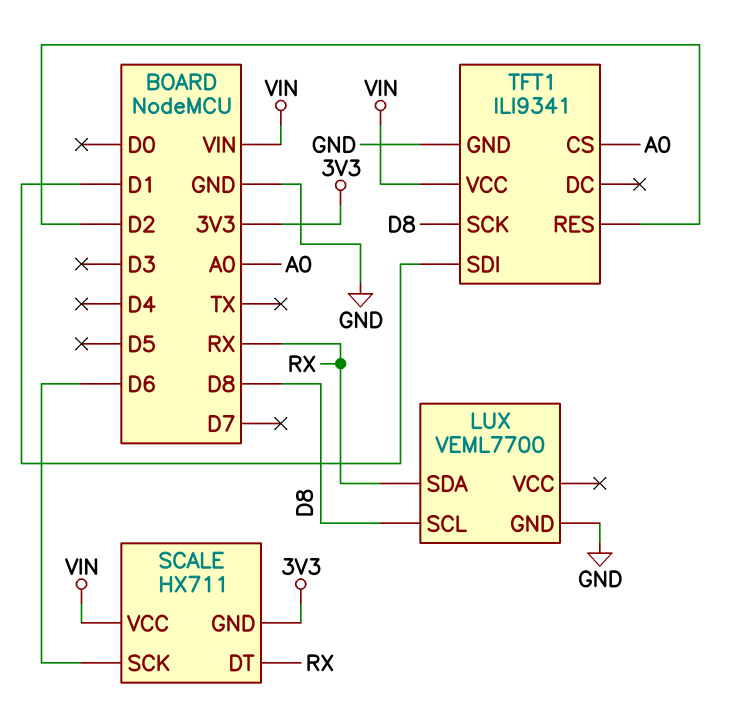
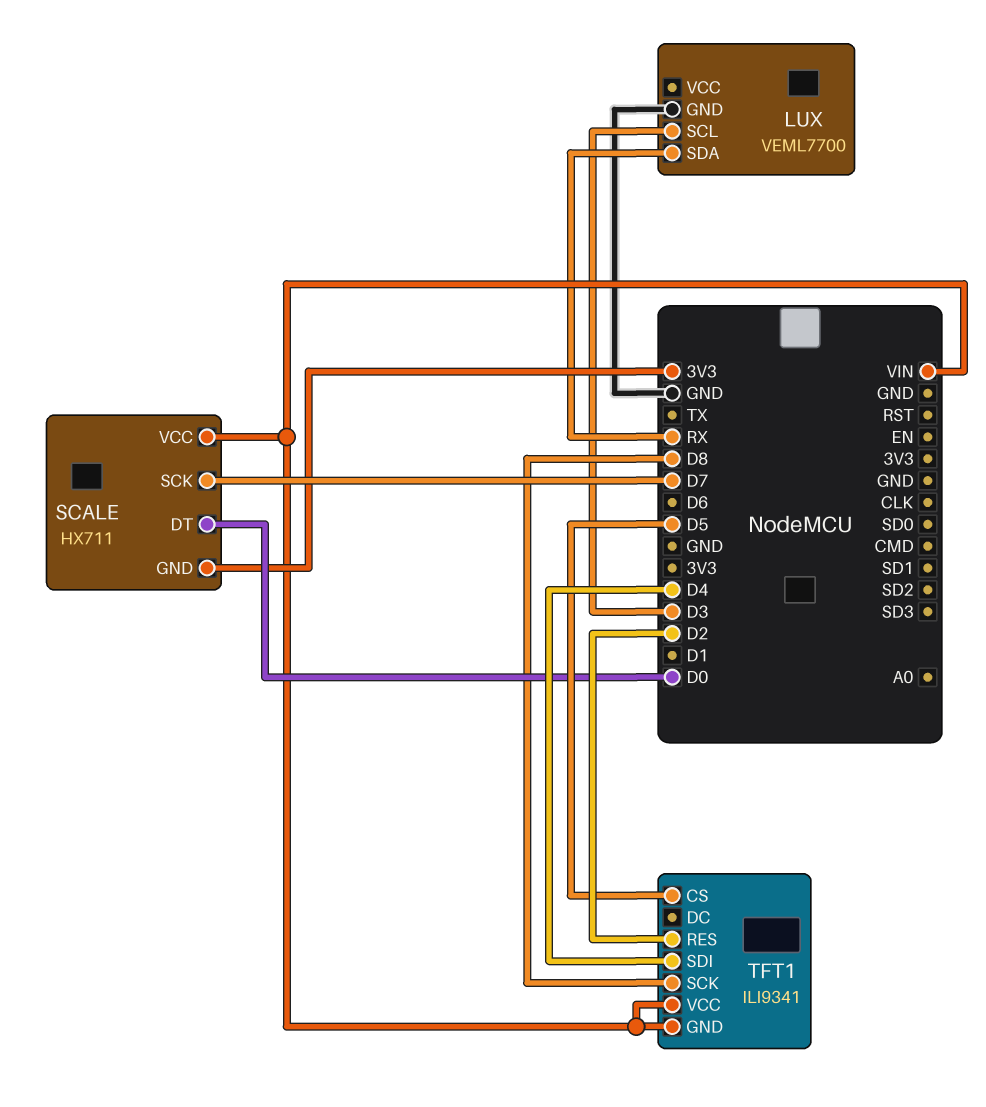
LUX pin SCL: D8 -> D3
SCALE pin DT: RX -> D0
SCALE pin SCK: D6 -> D7
TFT1 pin CS: A0 -> D5
TFT1 pin GND: GND -> VIN
TFT1 pin SDI: D1 -> D4

